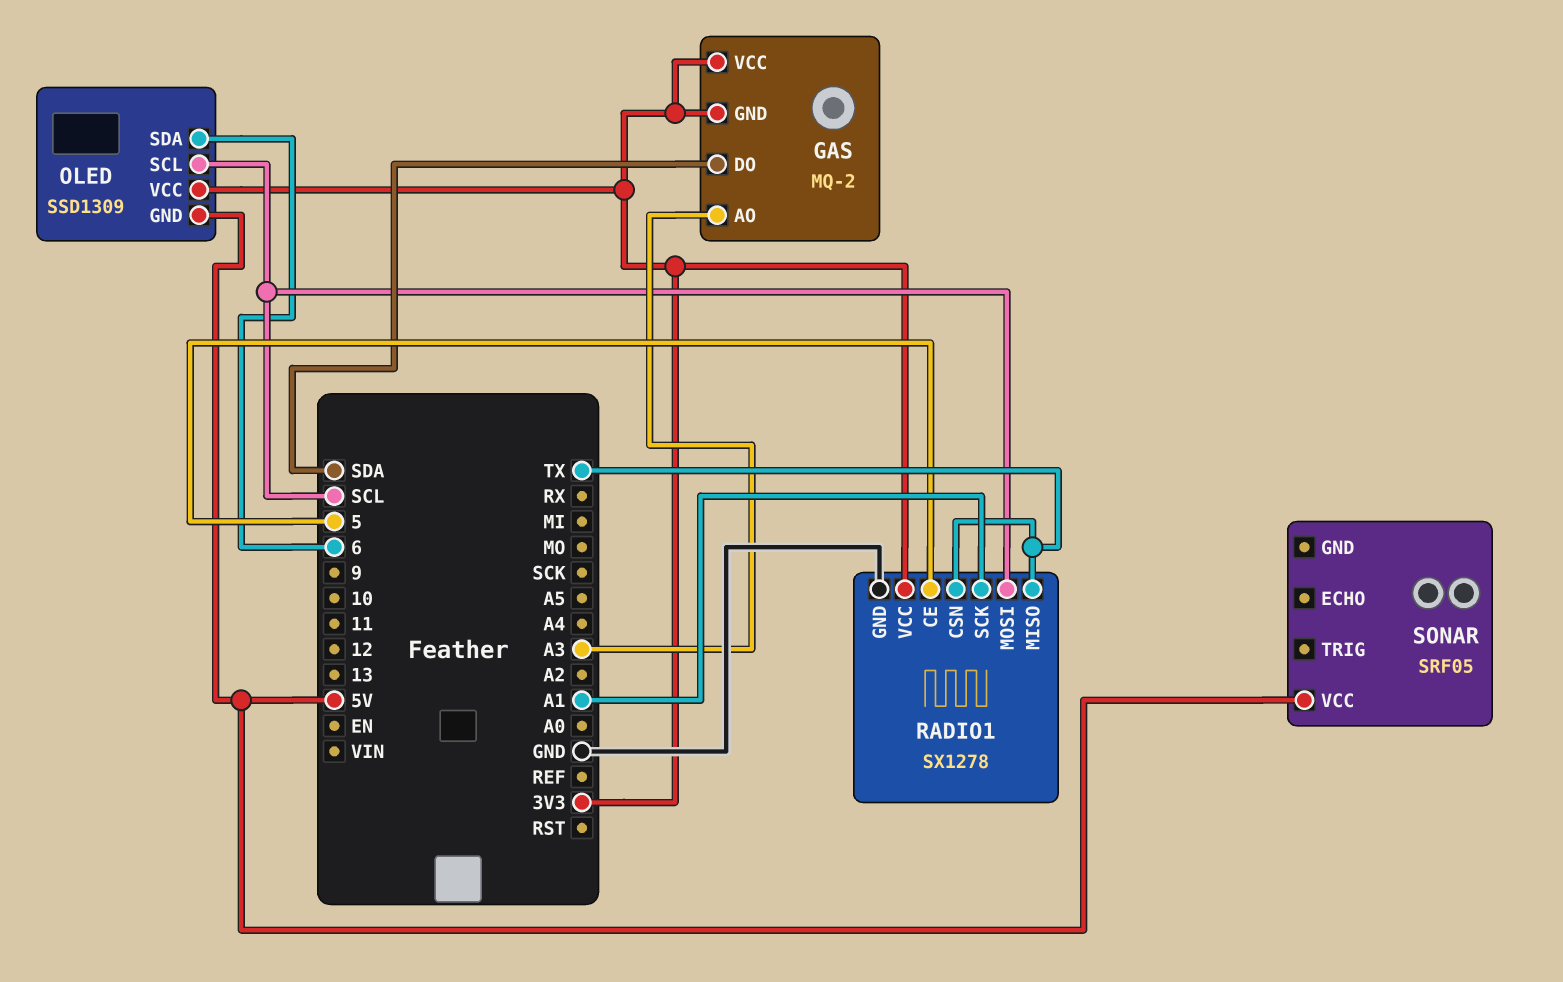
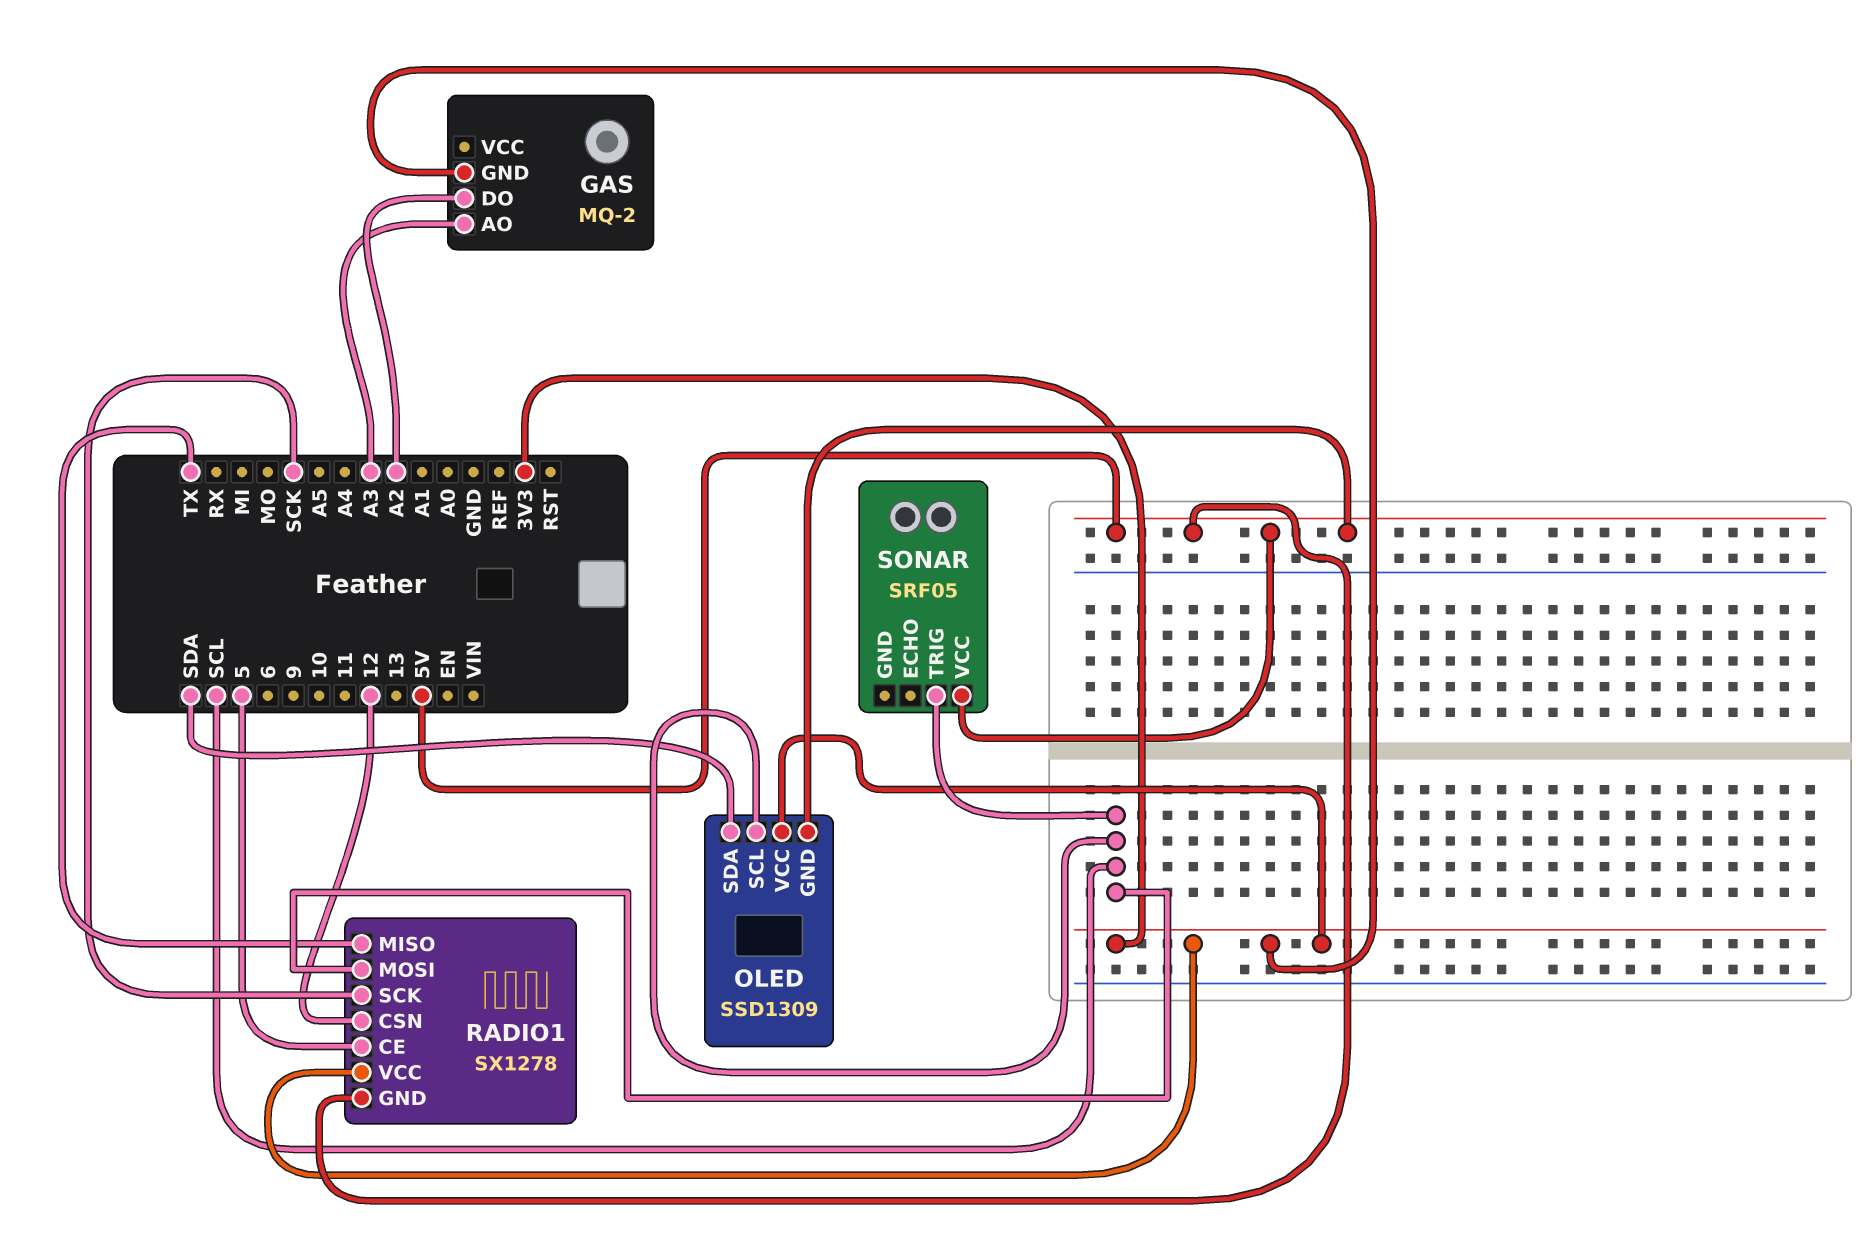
GAS pin DO: SDA -> A2
GAS pin VCC: 3V3 -> none
OLED pin SDA: 6 -> SDA
RADIO1 pin CSN: TX -> 12
RADIO1 pin GND: GND -> 5V
RADIO1 pin SCK: A1 -> SCK
SONAR pin TRIG: none -> SCL

